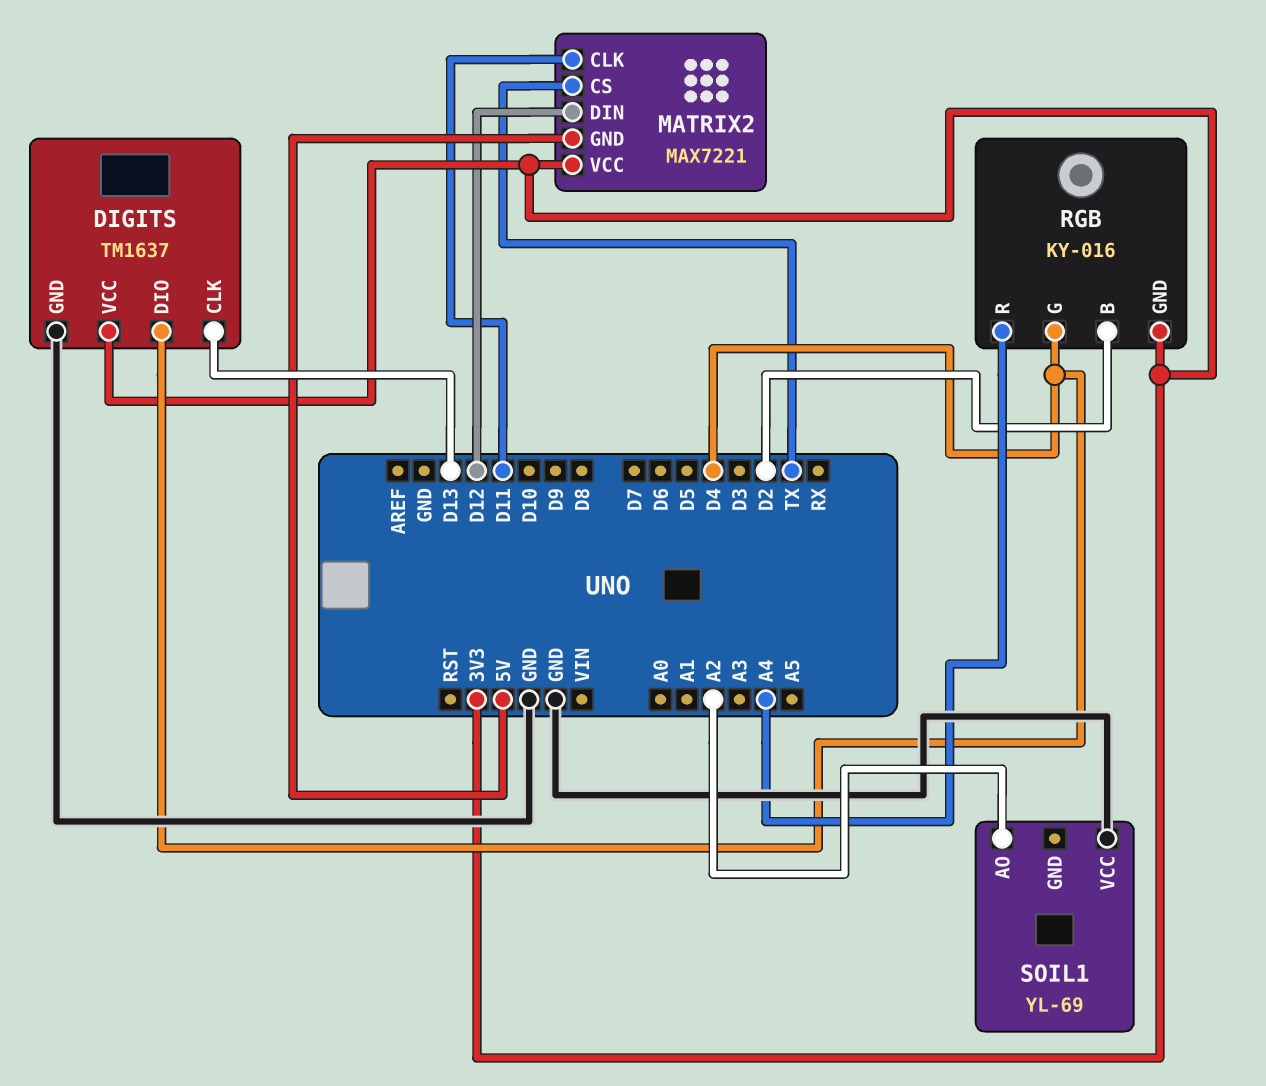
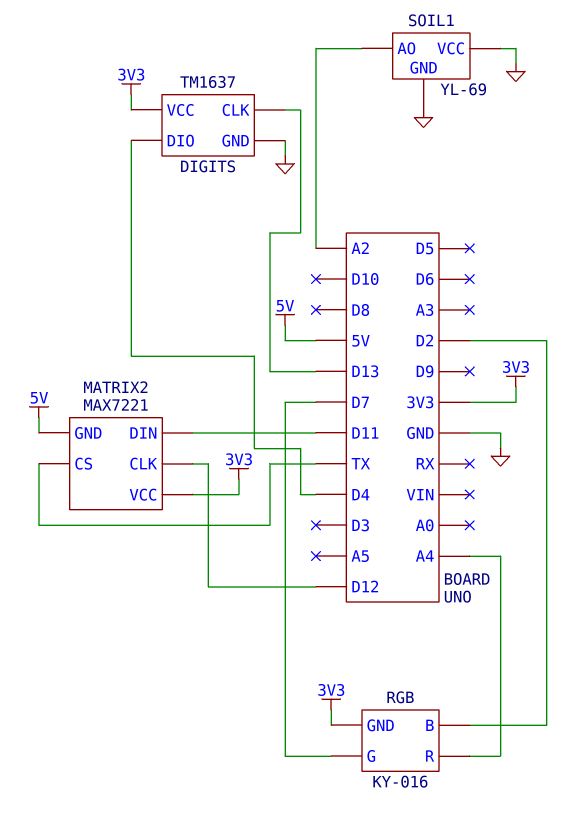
MATRIX2 pin CLK: D11 -> D12
MATRIX2 pin DIN: D12 -> D11
RGB pin G: D4 -> D7
SOIL1 pin GND: none -> GND

